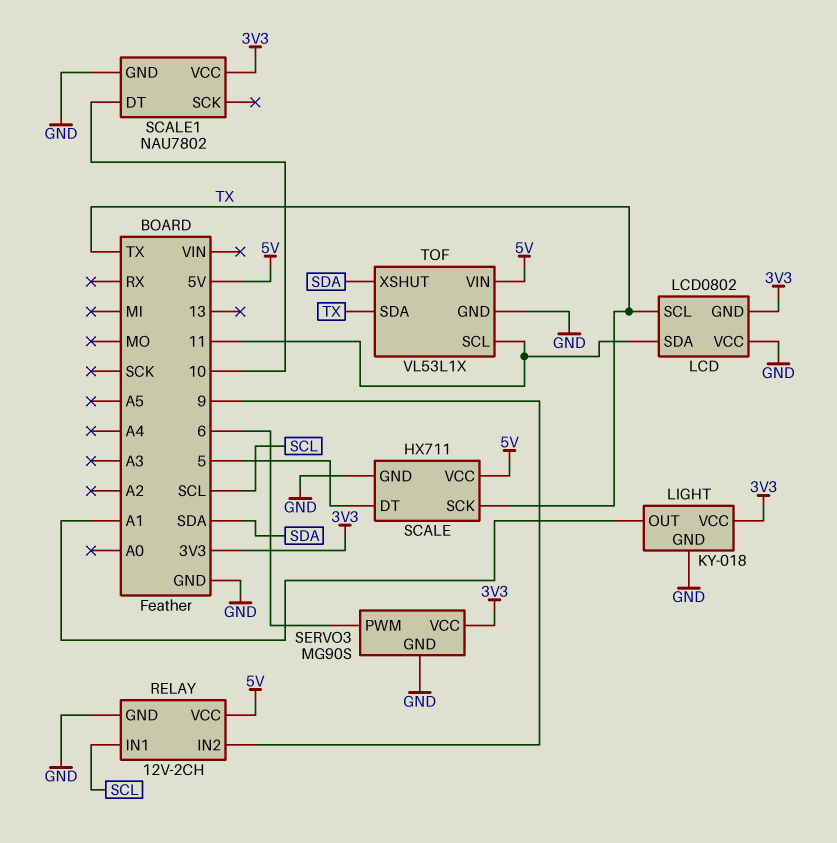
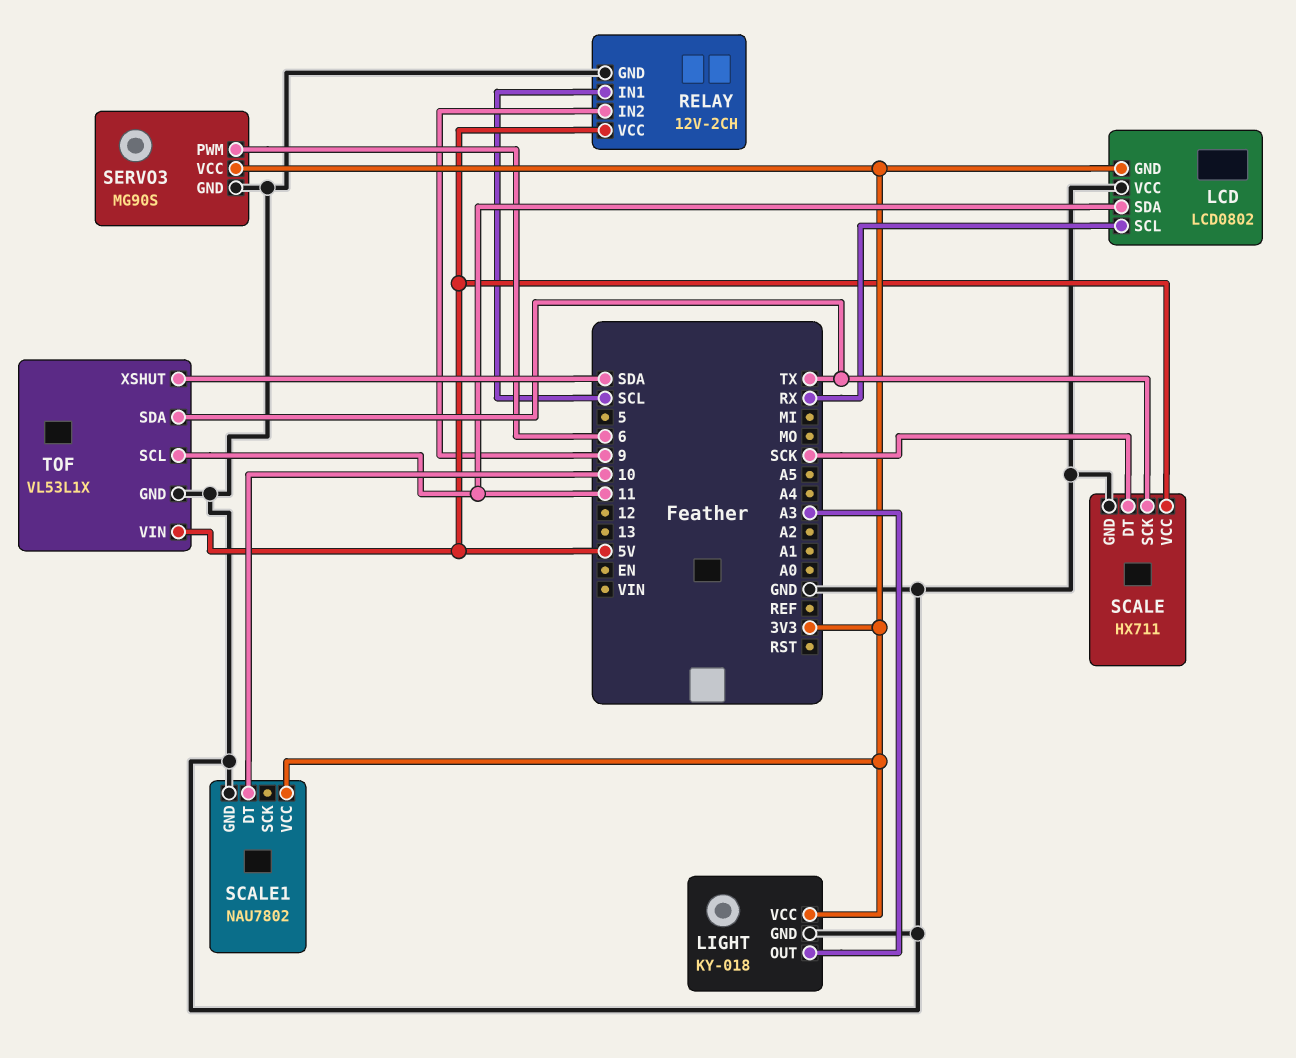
LCD pin SCL: TX -> RX
LIGHT pin OUT: A1 -> A3
SCALE pin DT: 5 -> SCK

